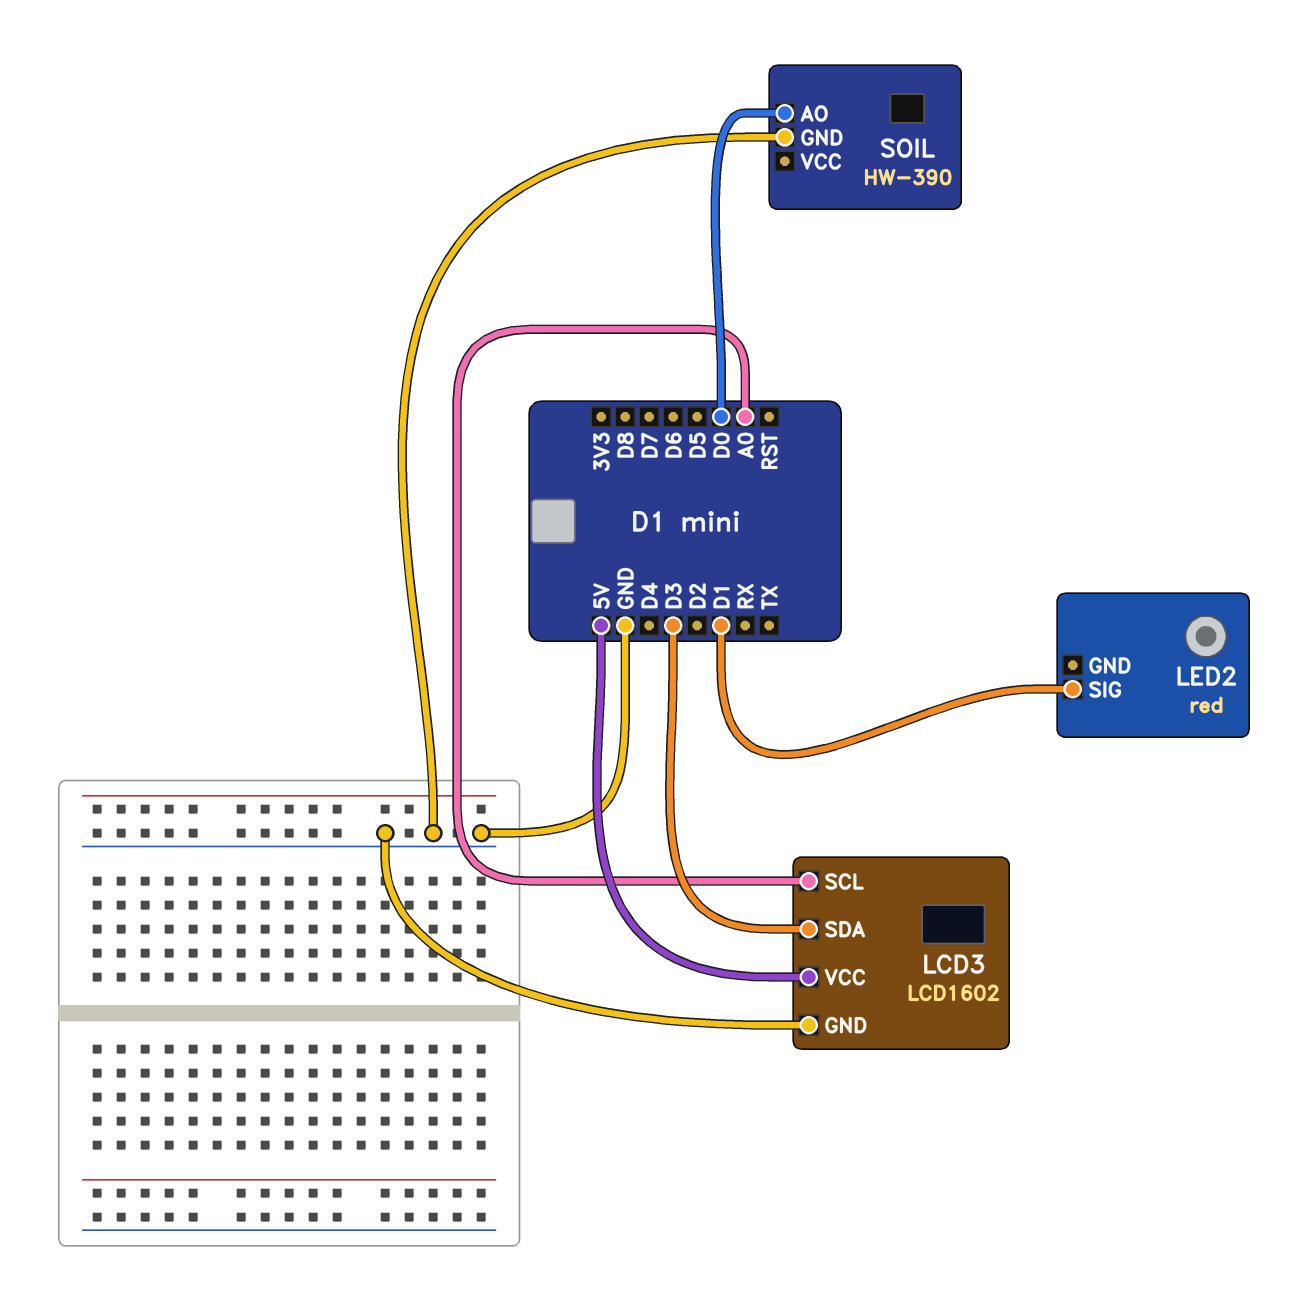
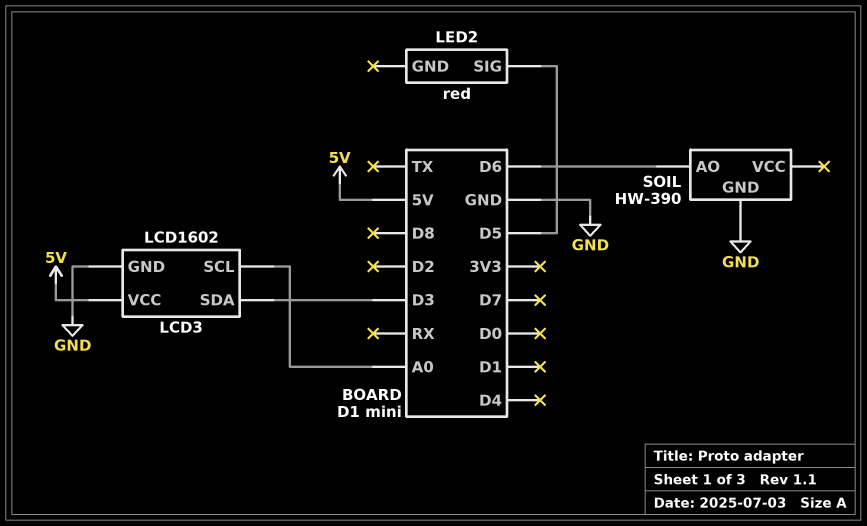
LED2 pin SIG: D1 -> D5
SOIL pin AO: D0 -> D6

